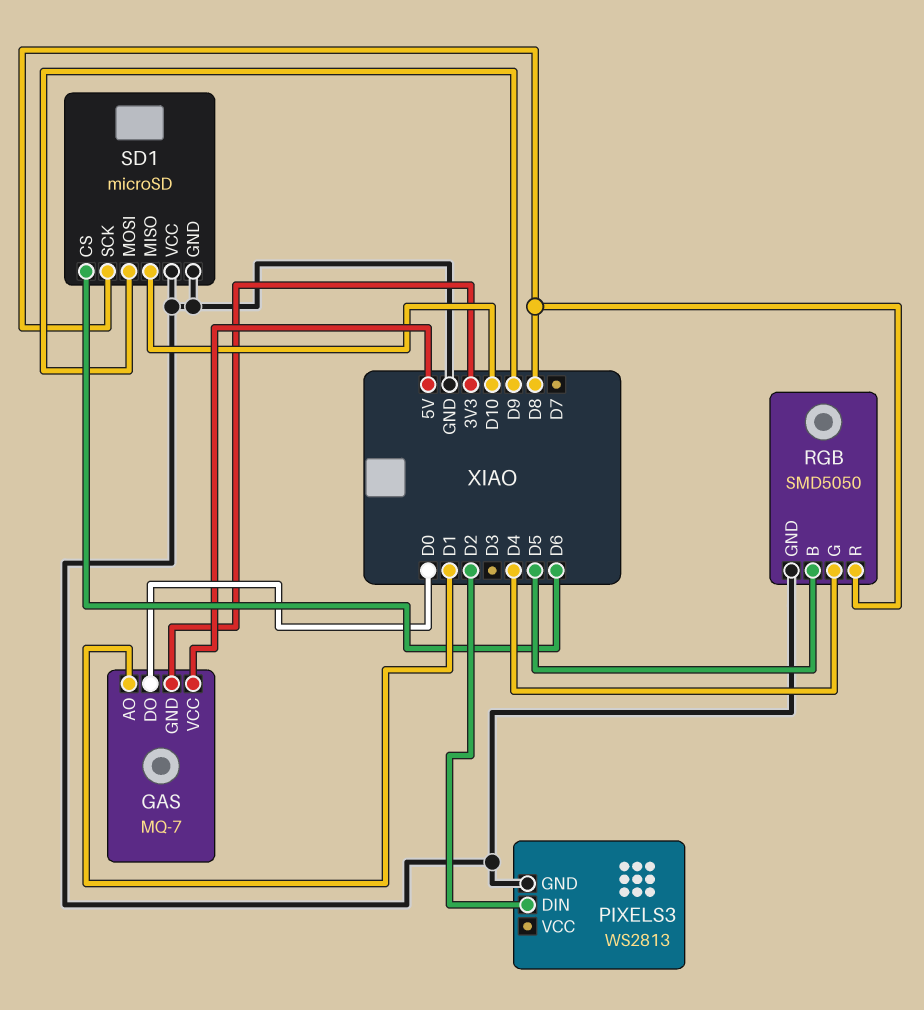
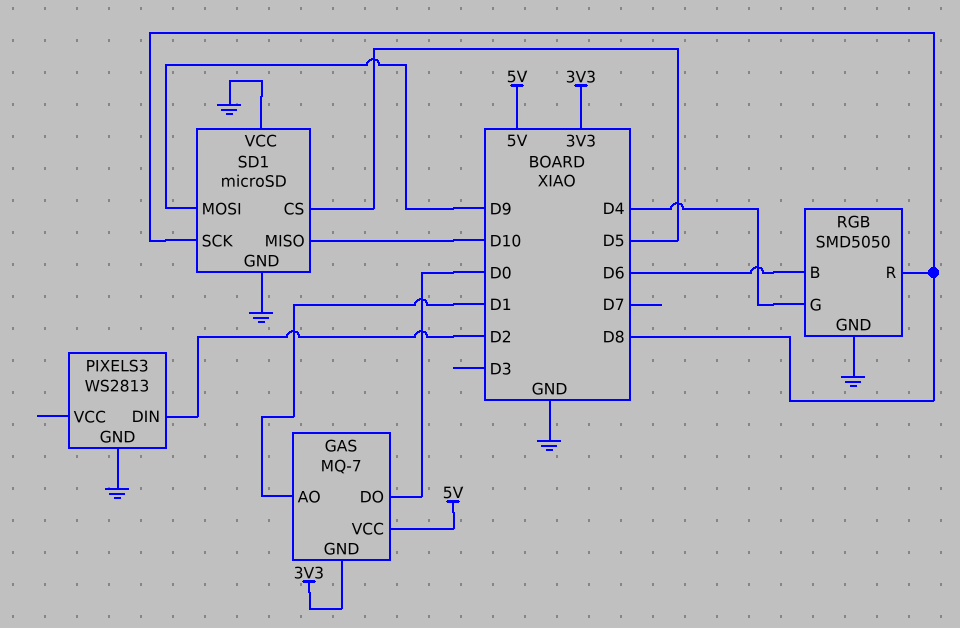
RGB pin B: D5 -> D6
SD1 pin CS: D6 -> D5

